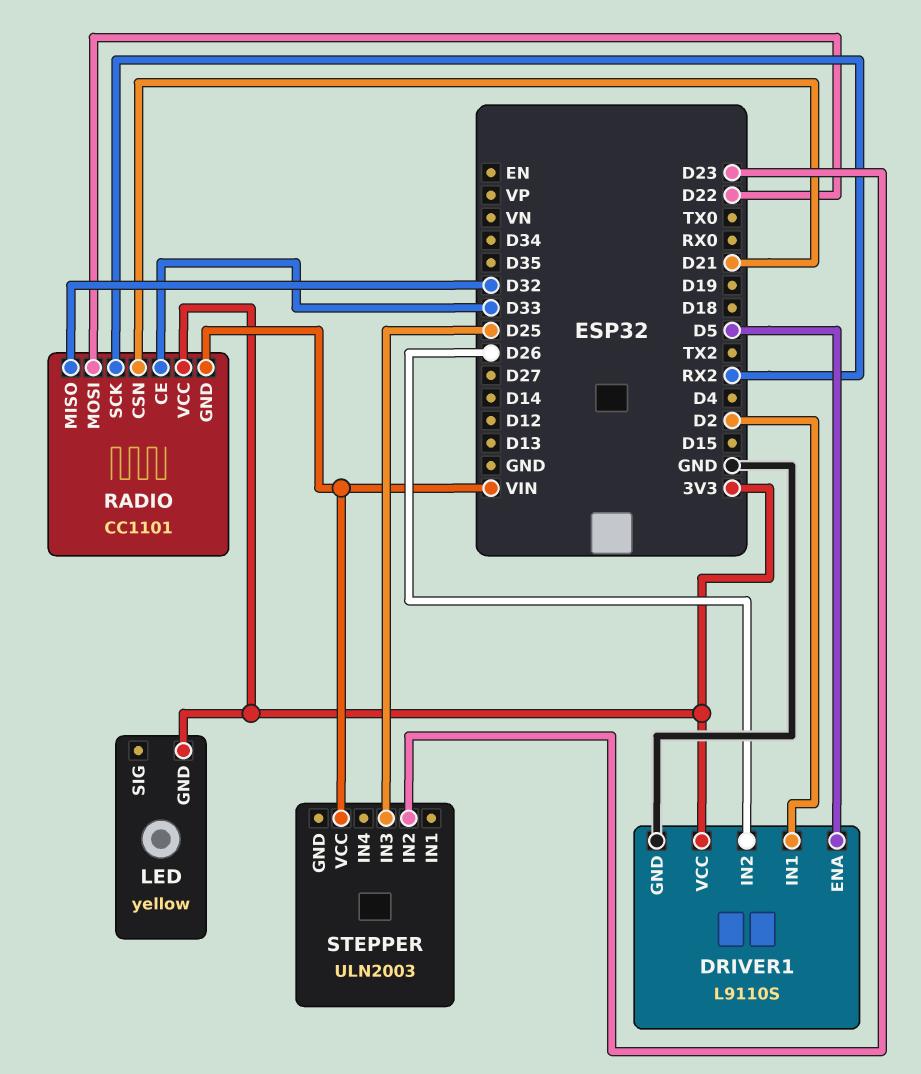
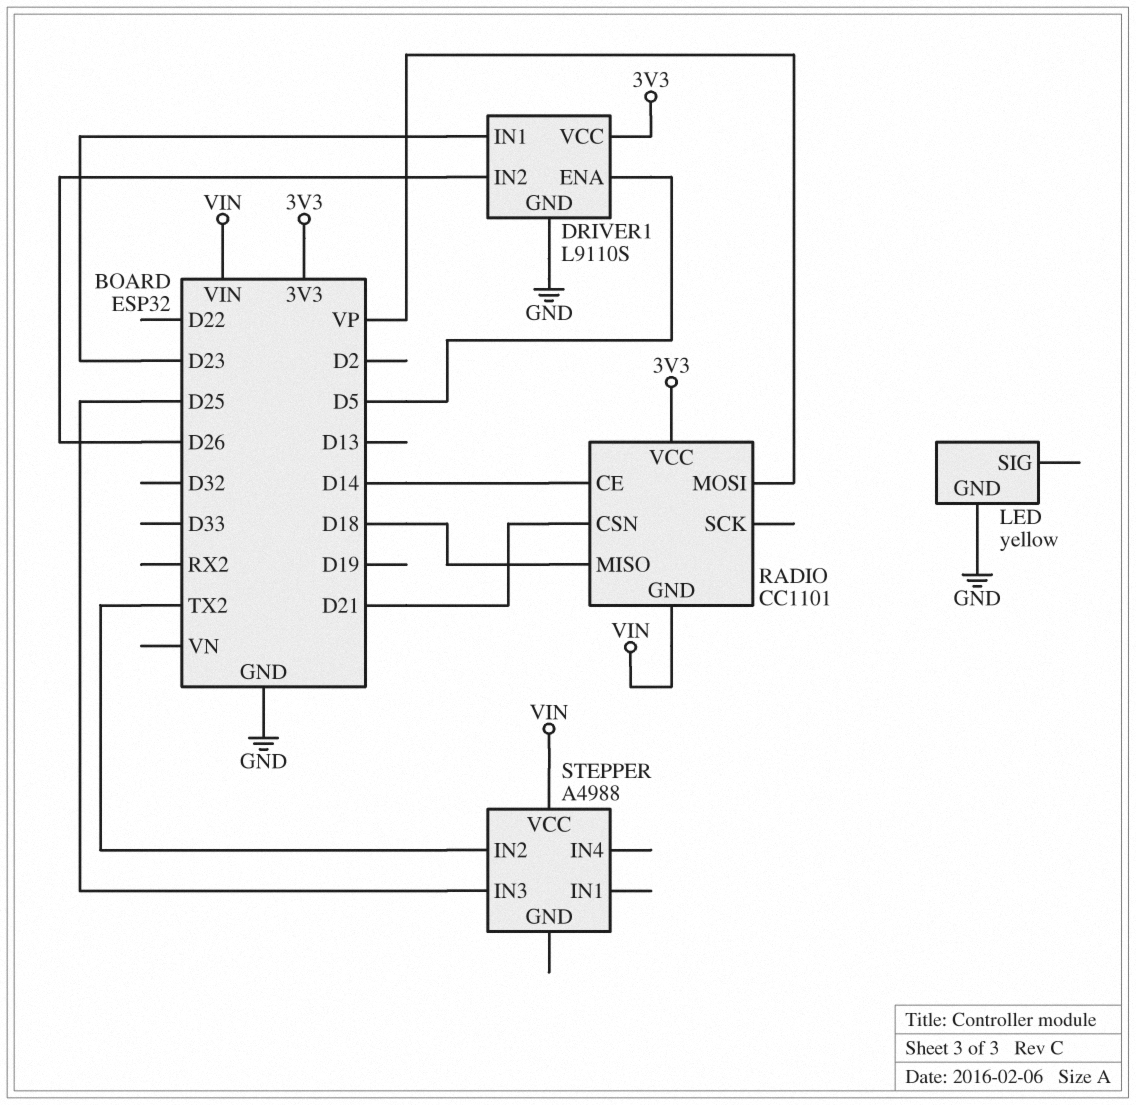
DRIVER1 pin IN1: D2 -> D23
LED pin GND: 3V3 -> GND
RADIO pin CE: D33 -> D14
RADIO pin MISO: D32 -> D18
RADIO pin MOSI: D22 -> VP
RADIO pin SCK: RX2 -> none
STEPPER: ULN2003 -> A4988
STEPPER pin IN2: D23 -> TX2

